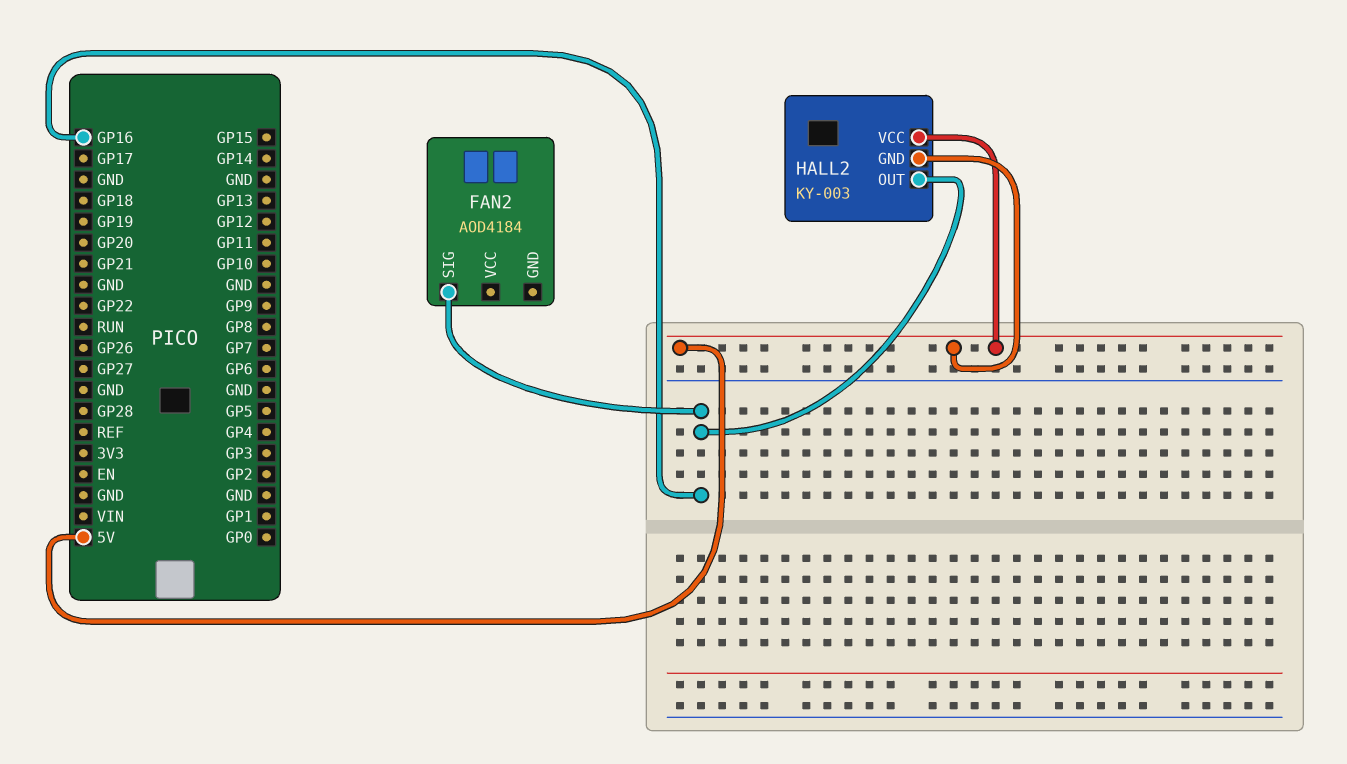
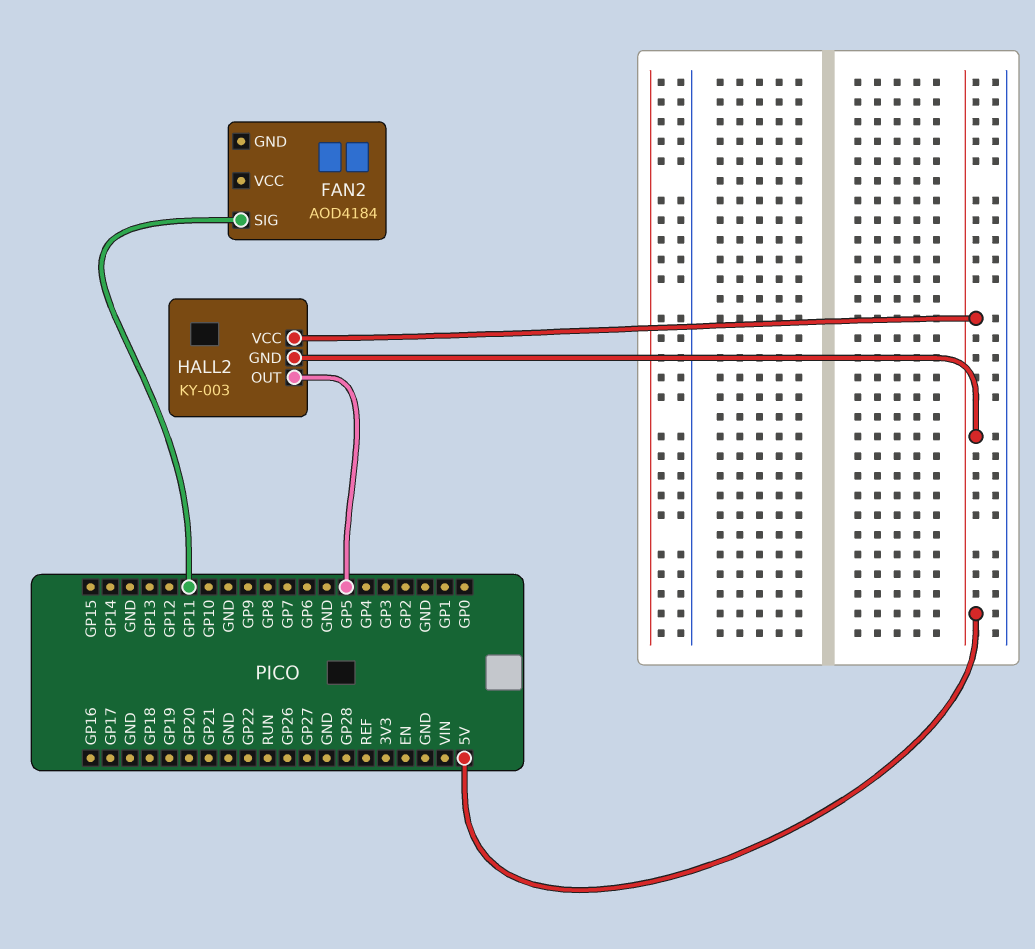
FAN2 pin SIG: GP16 -> GP11
HALL2 pin OUT: GP16 -> GP5

